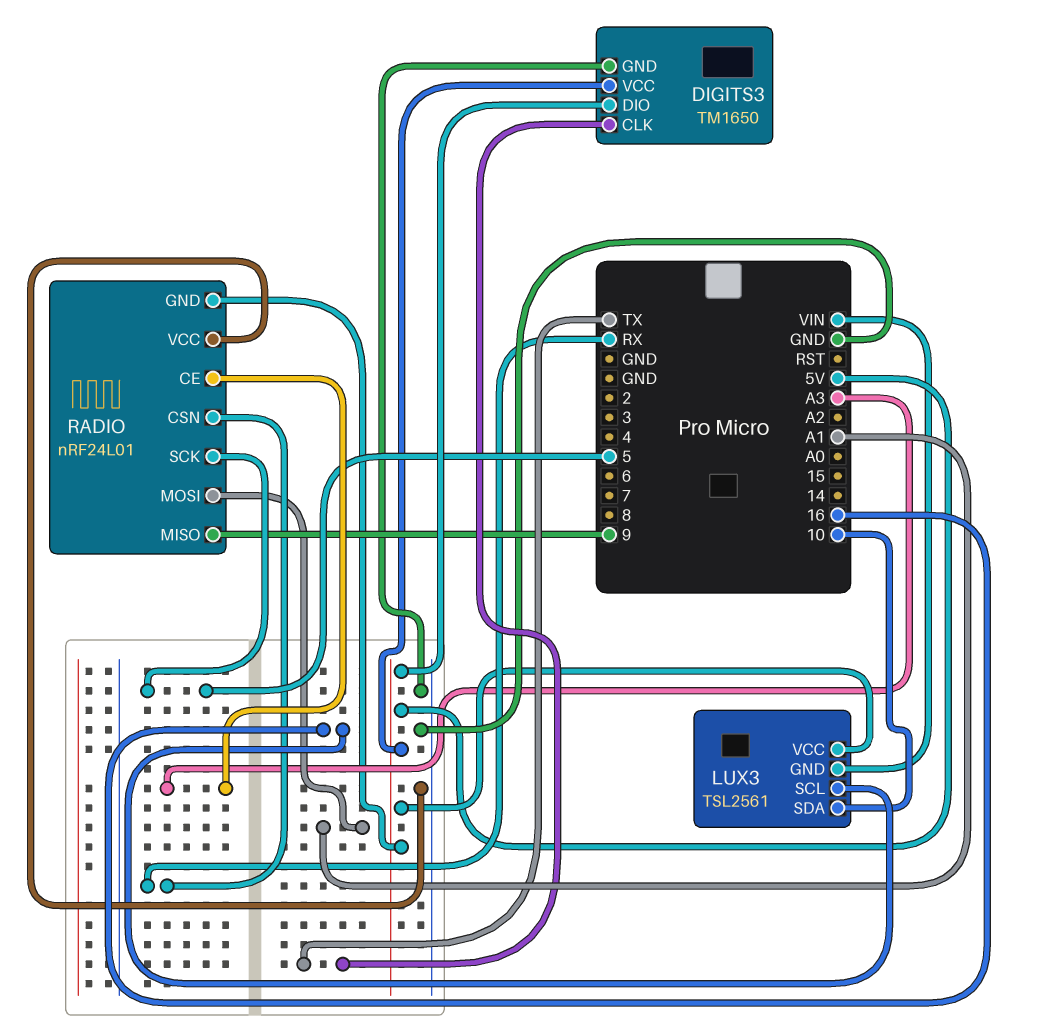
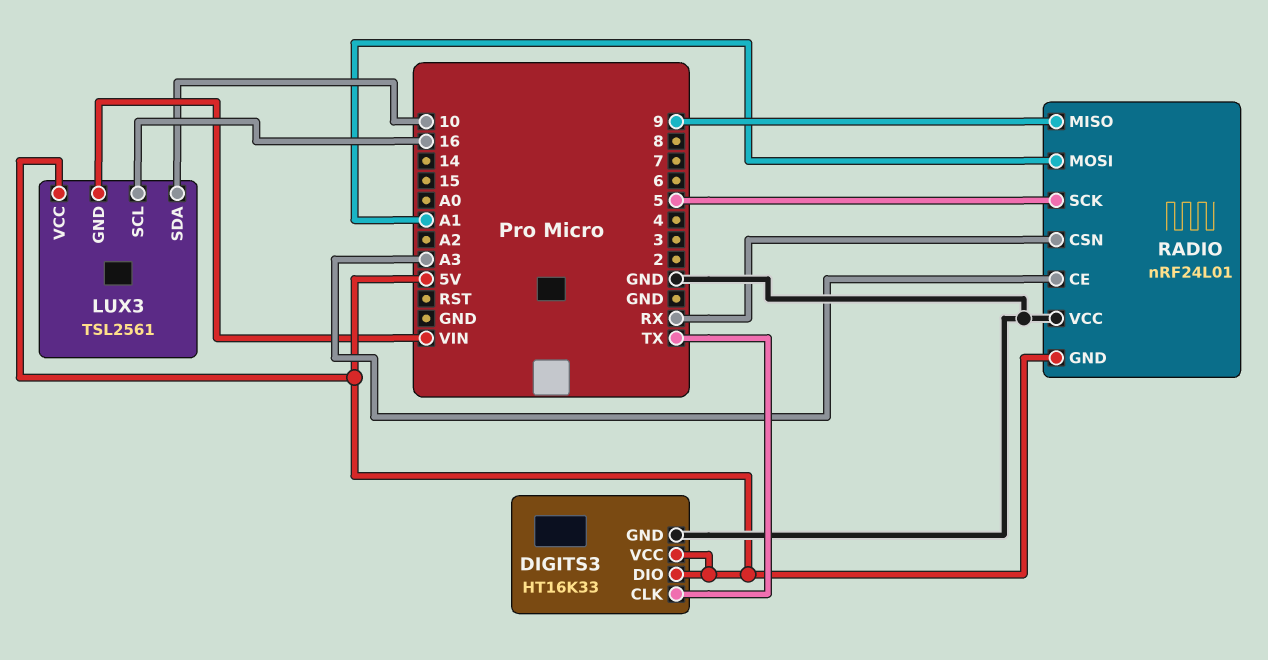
DIGITS3: TM1650 -> HT16K33

